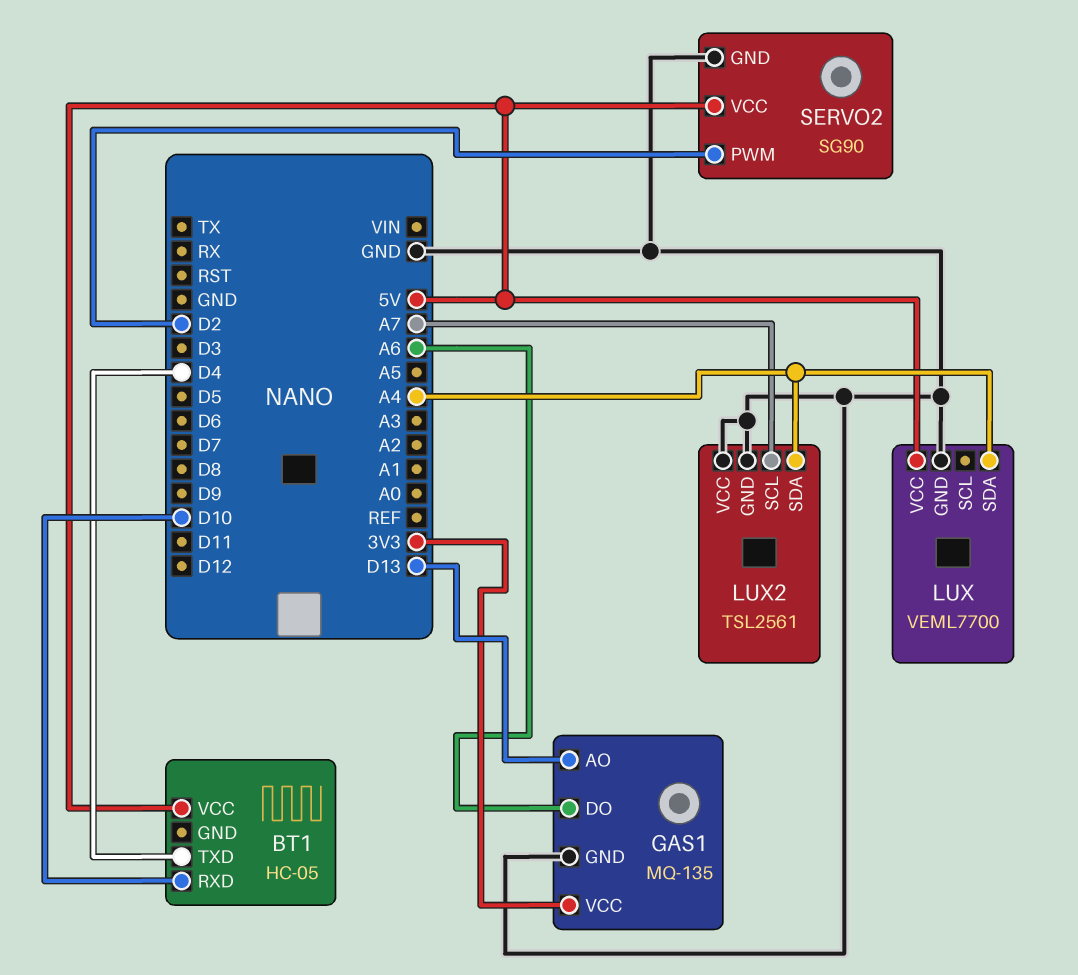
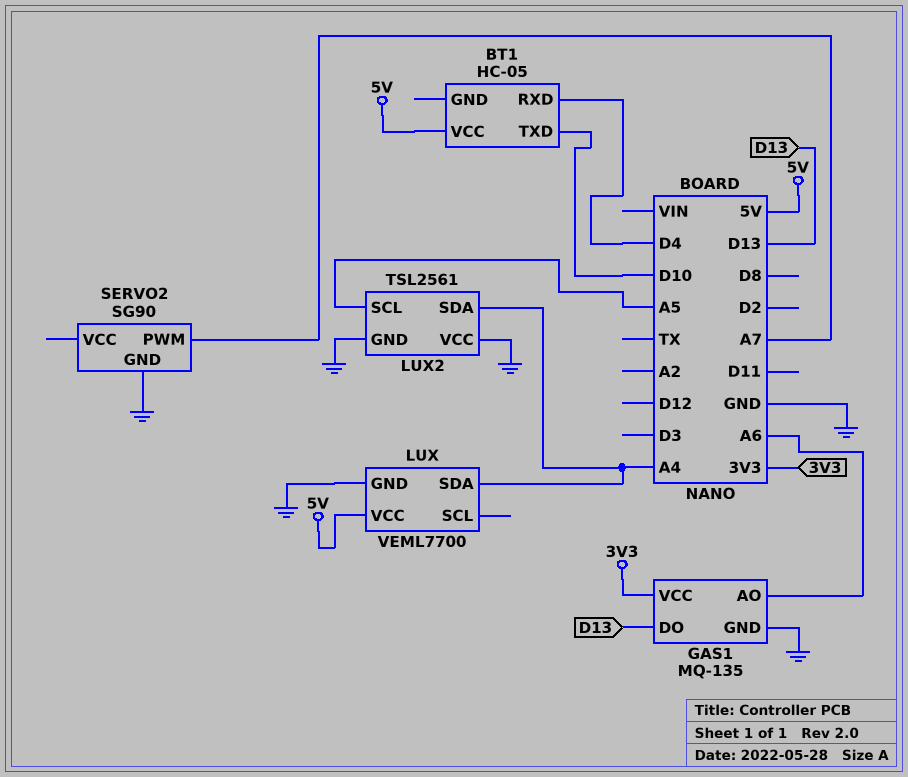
BT1 pin RXD: D10 -> D4
BT1 pin TXD: D4 -> D10
GAS1 pin AO: D13 -> A6
GAS1 pin DO: A6 -> D13
LUX2 pin SCL: A7 -> A5
SERVO2 pin PWM: D2 -> A7
SERVO2 pin VCC: 5V -> none

